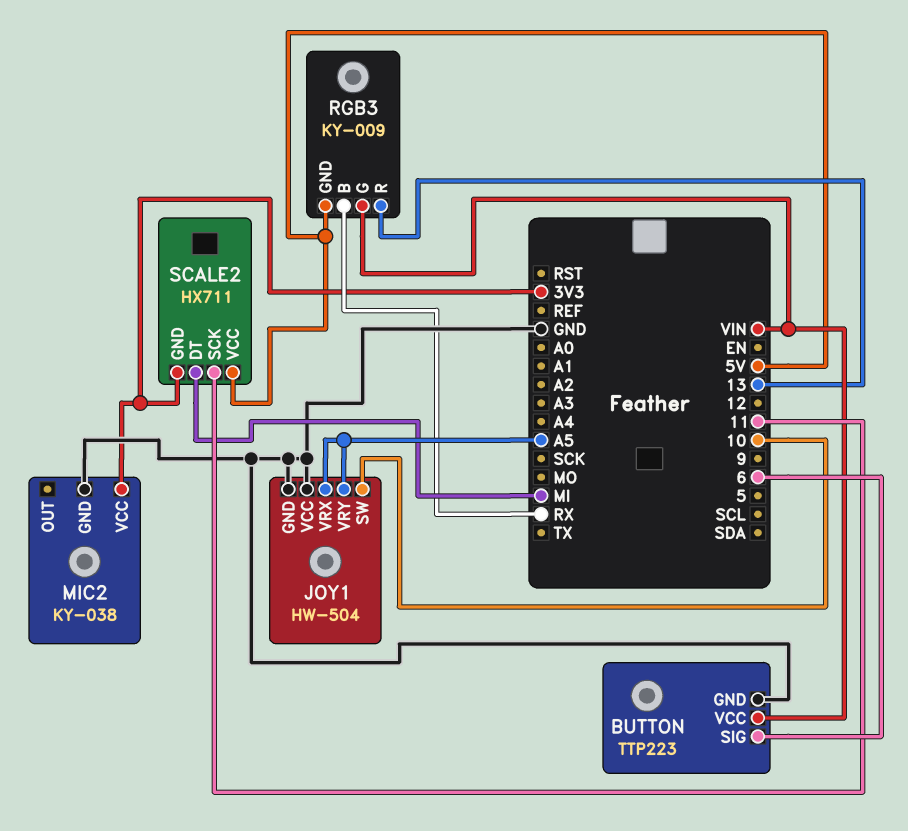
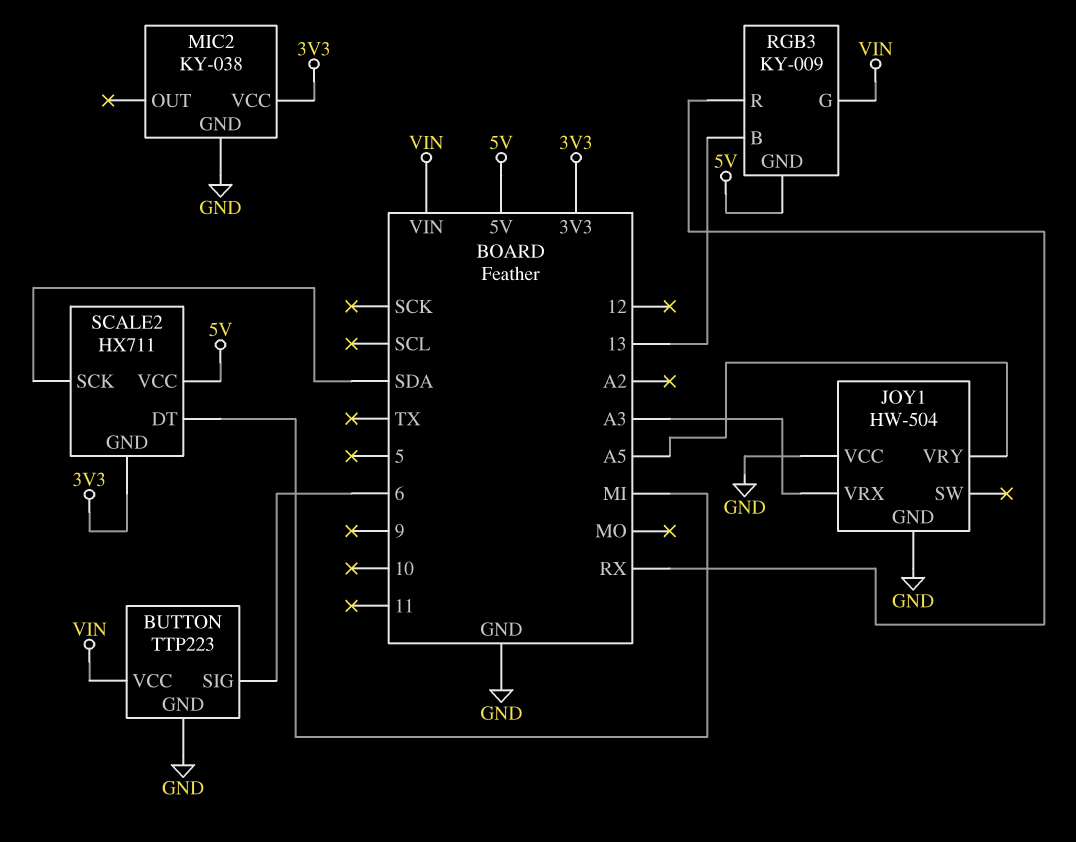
JOY1 pin SW: 10 -> none
JOY1 pin VRX: A5 -> A3
RGB3 pin B: RX -> 13
RGB3 pin R: 13 -> RX
SCALE2 pin SCK: 11 -> SDA

